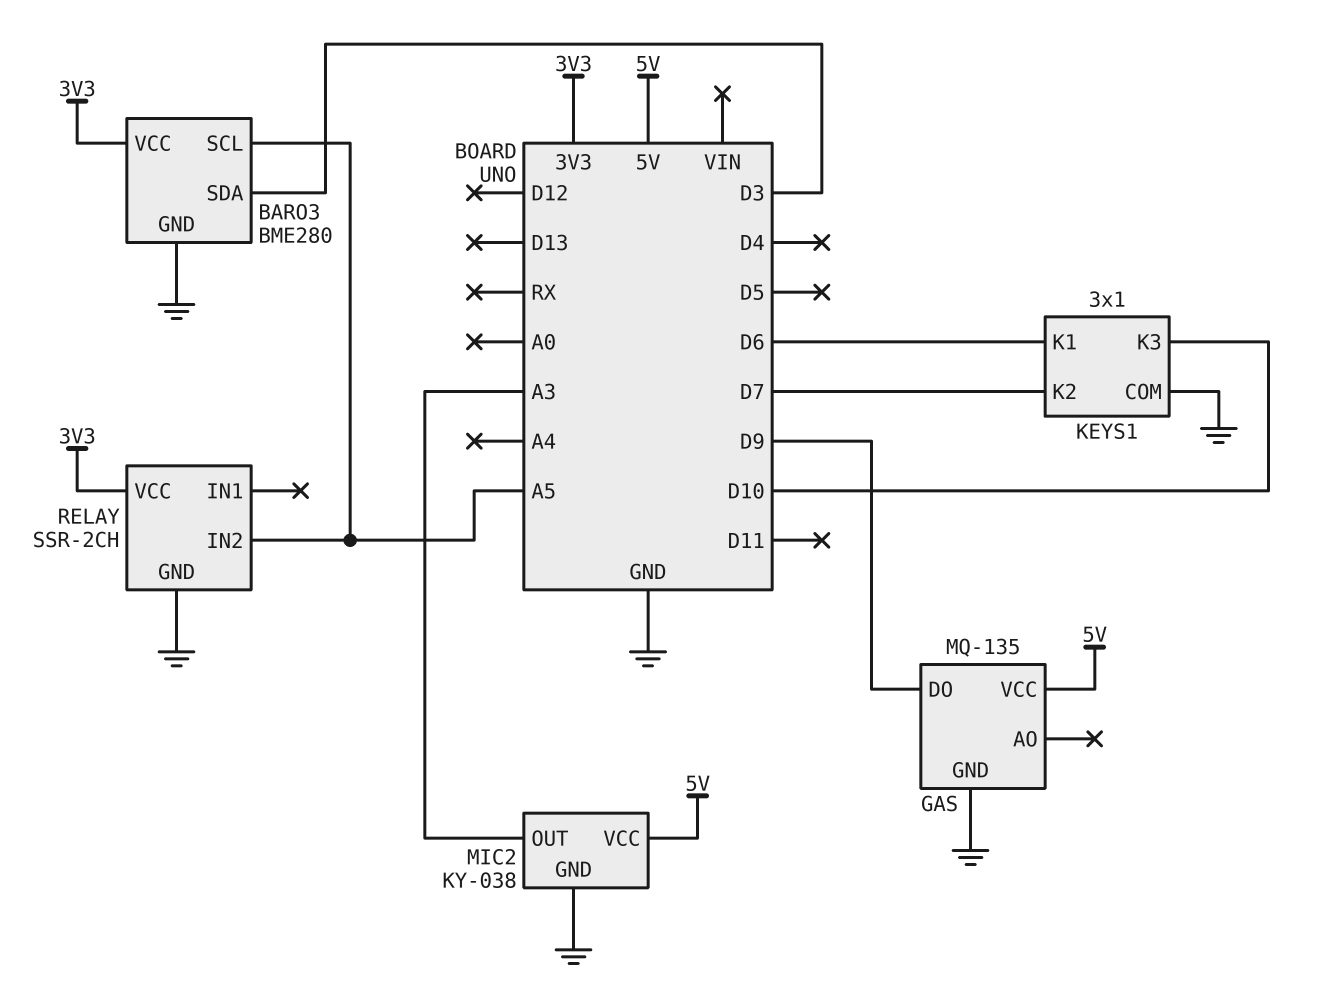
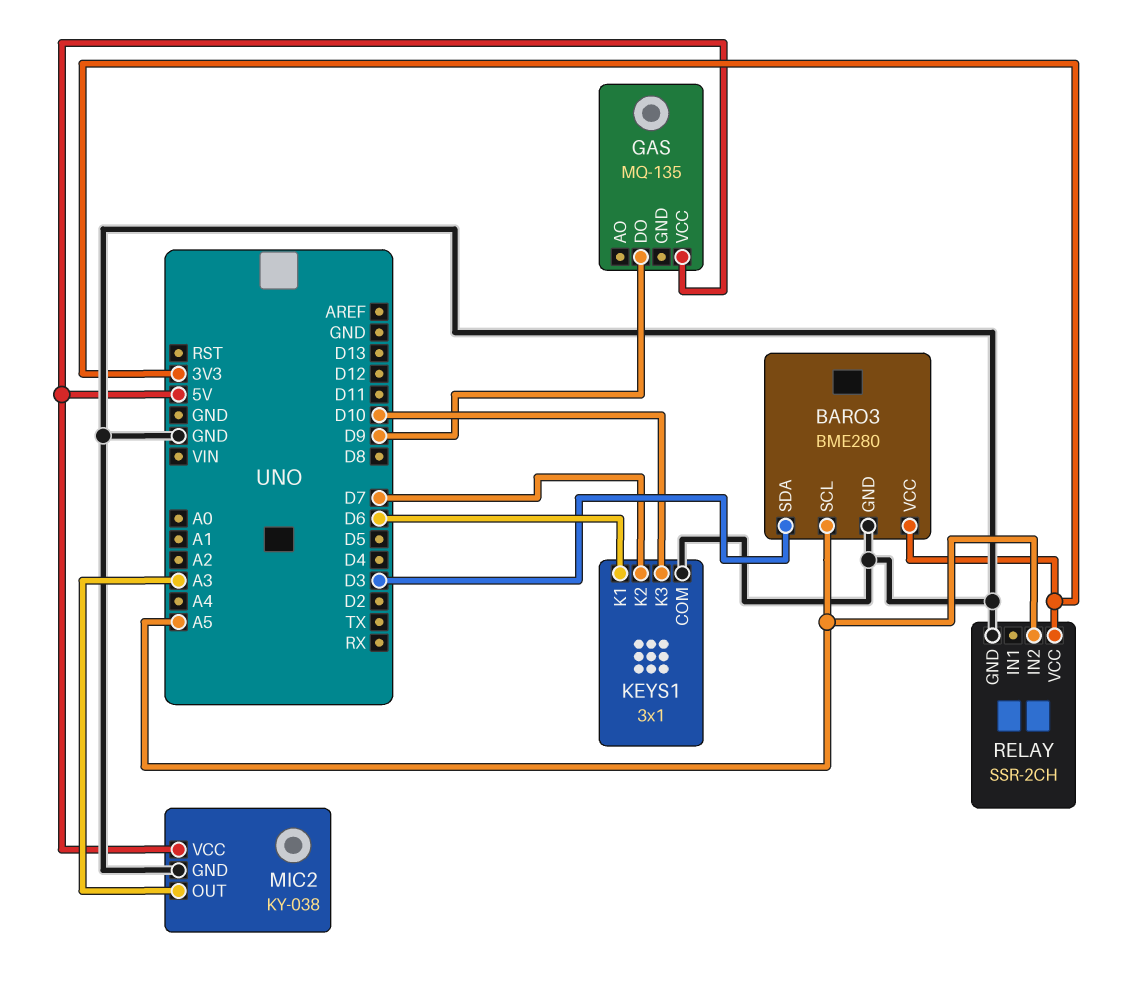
GAS pin GND: GND -> none

